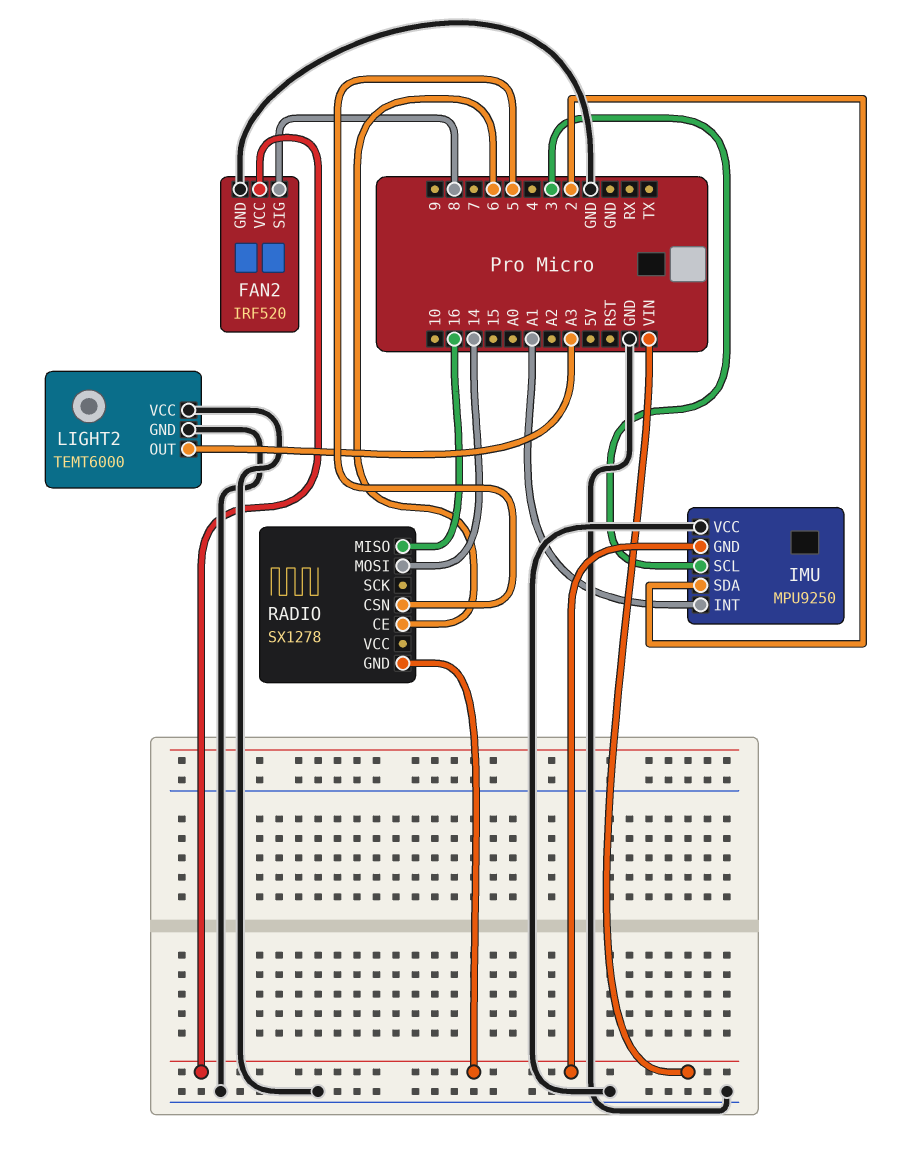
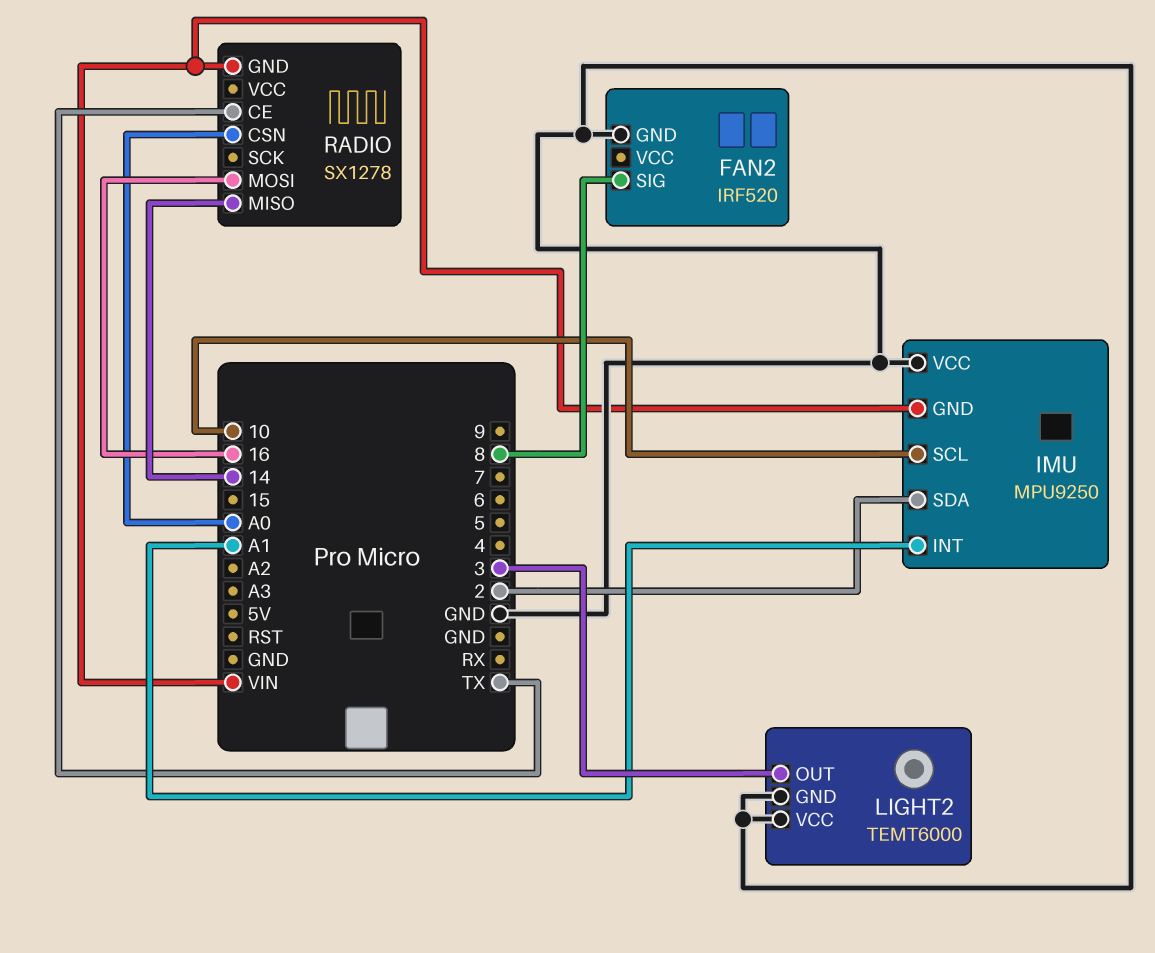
FAN2 pin VCC: VIN -> none
IMU pin SCL: 3 -> 10
LIGHT2 pin OUT: A3 -> 3
RADIO pin CE: 6 -> TX
RADIO pin CSN: 5 -> A0
RADIO pin MISO: 16 -> 14
RADIO pin MOSI: 14 -> 16

